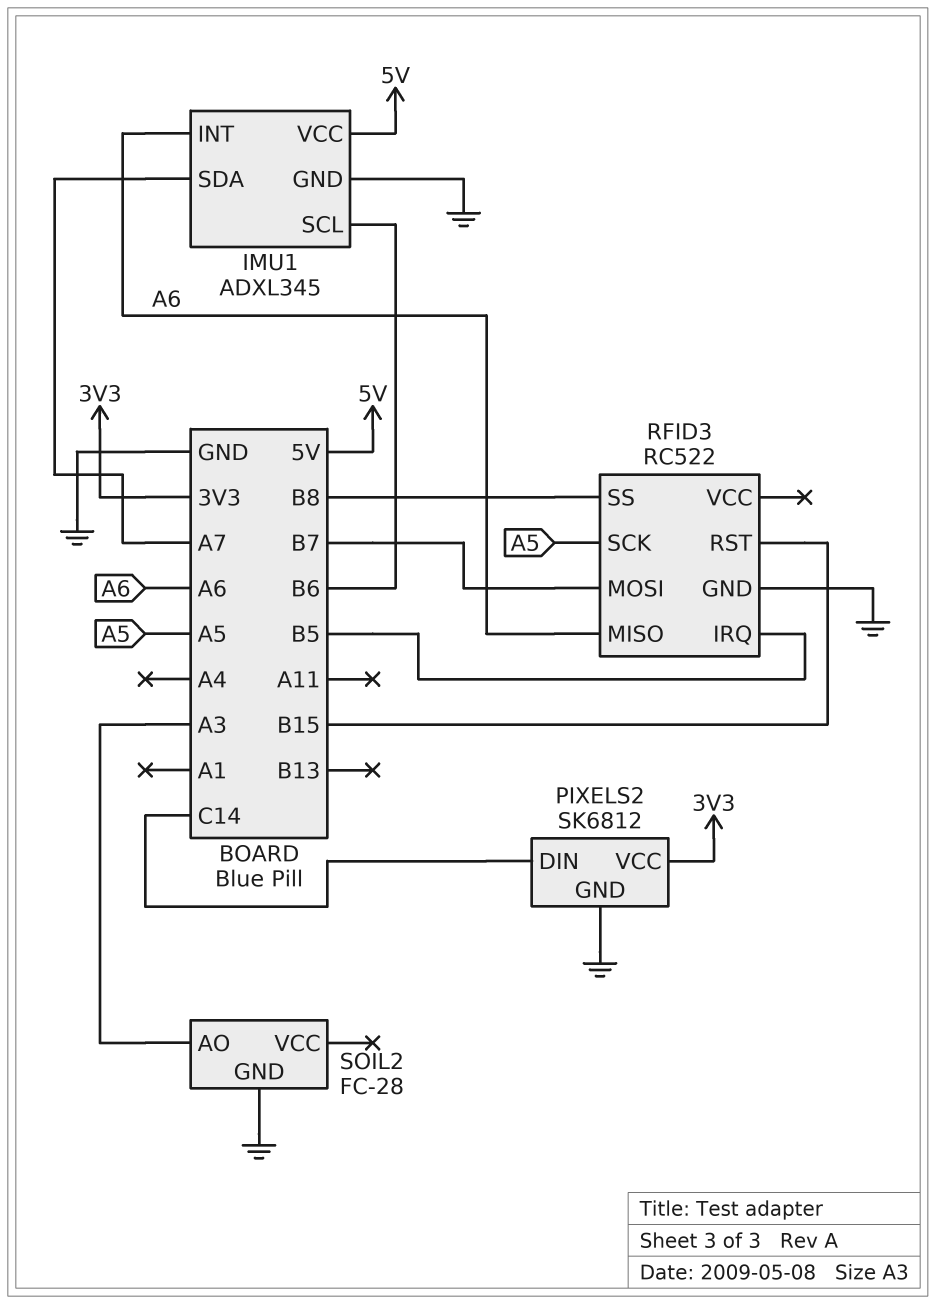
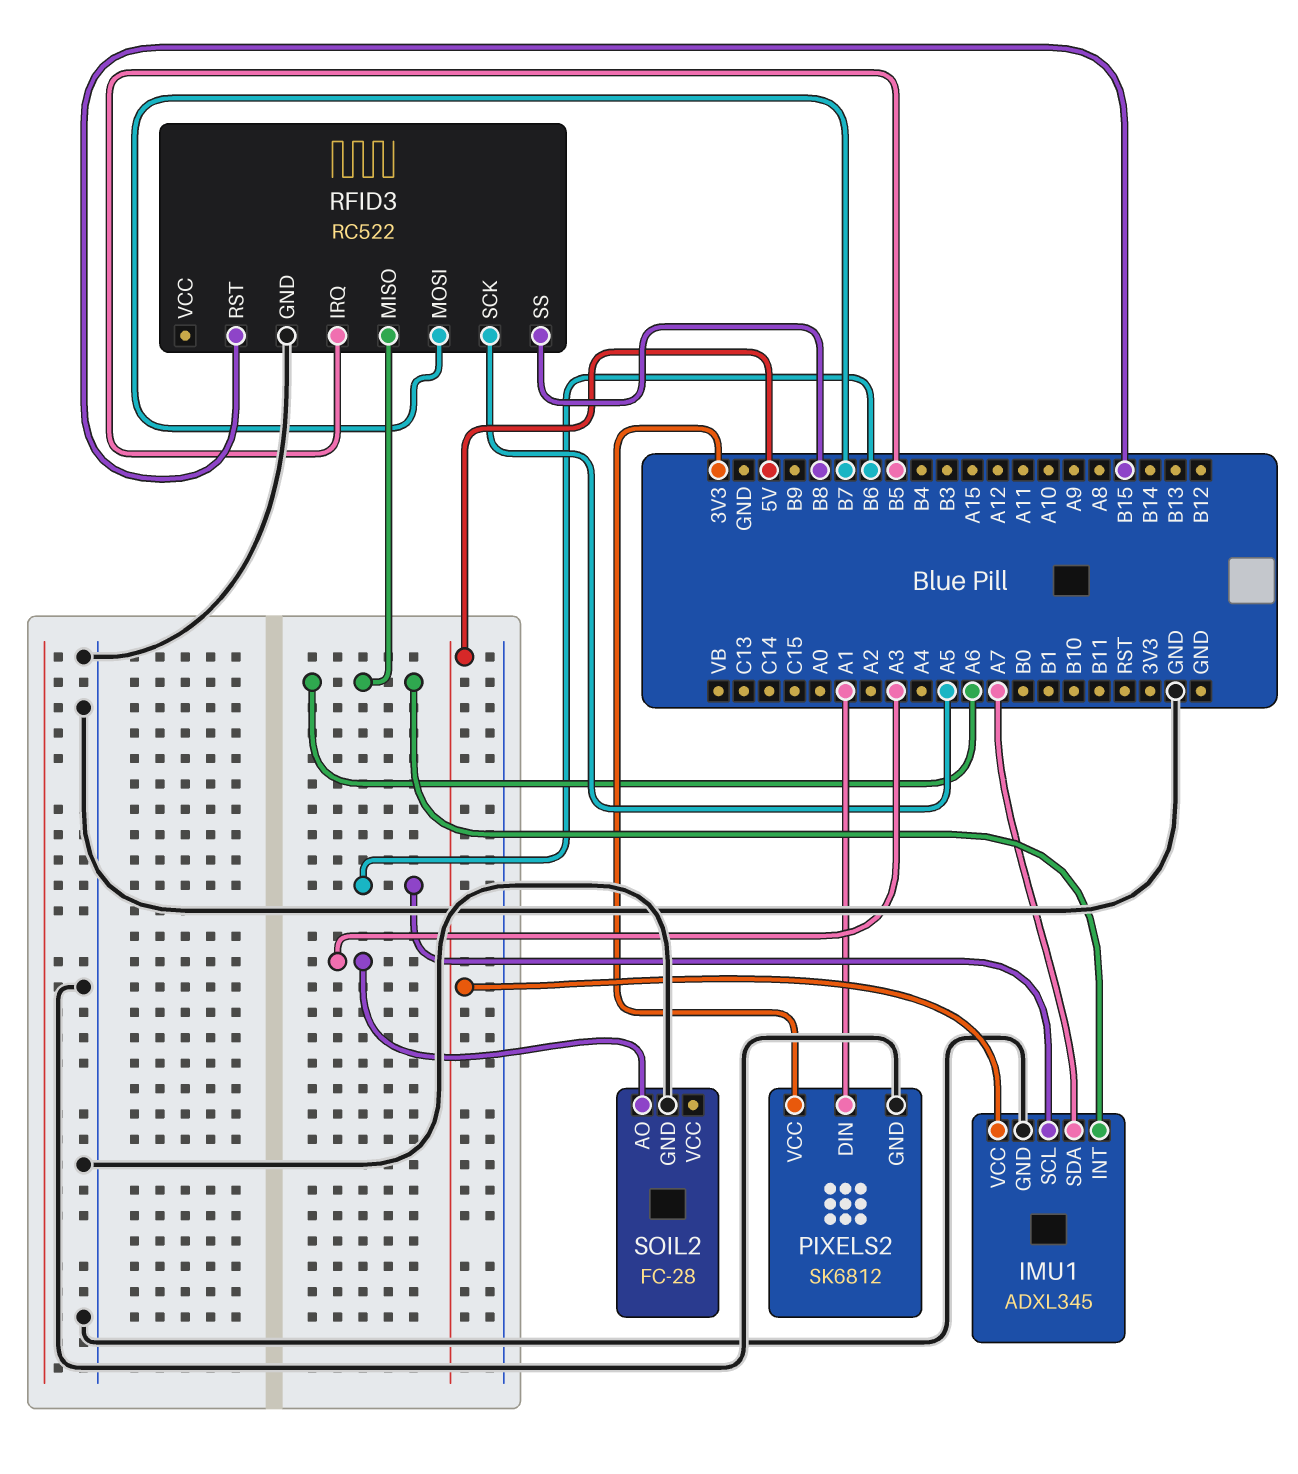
PIXELS2 pin DIN: C14 -> A1

